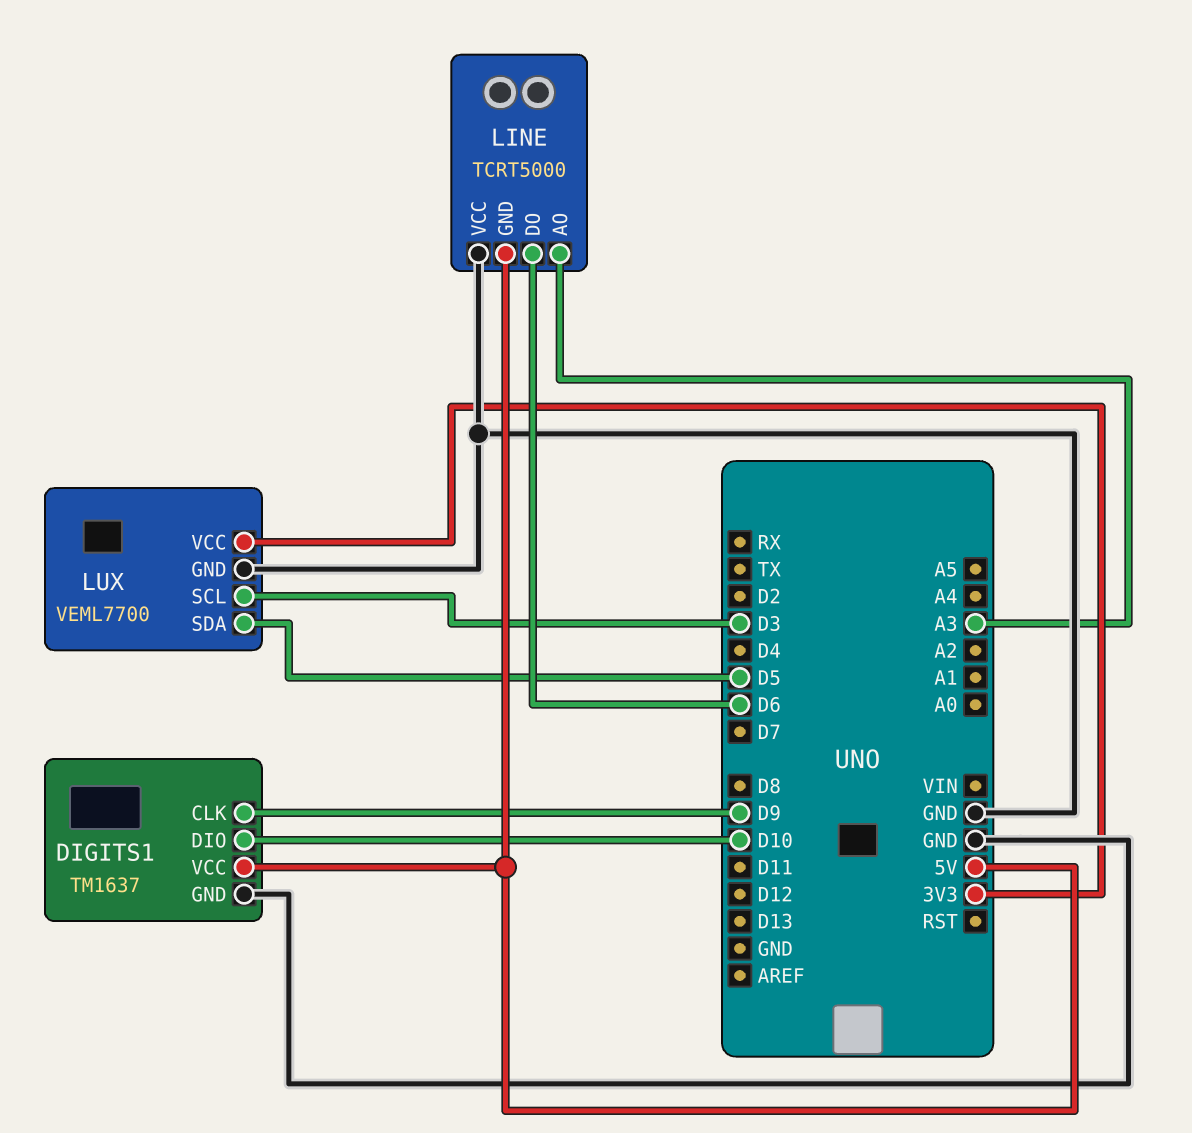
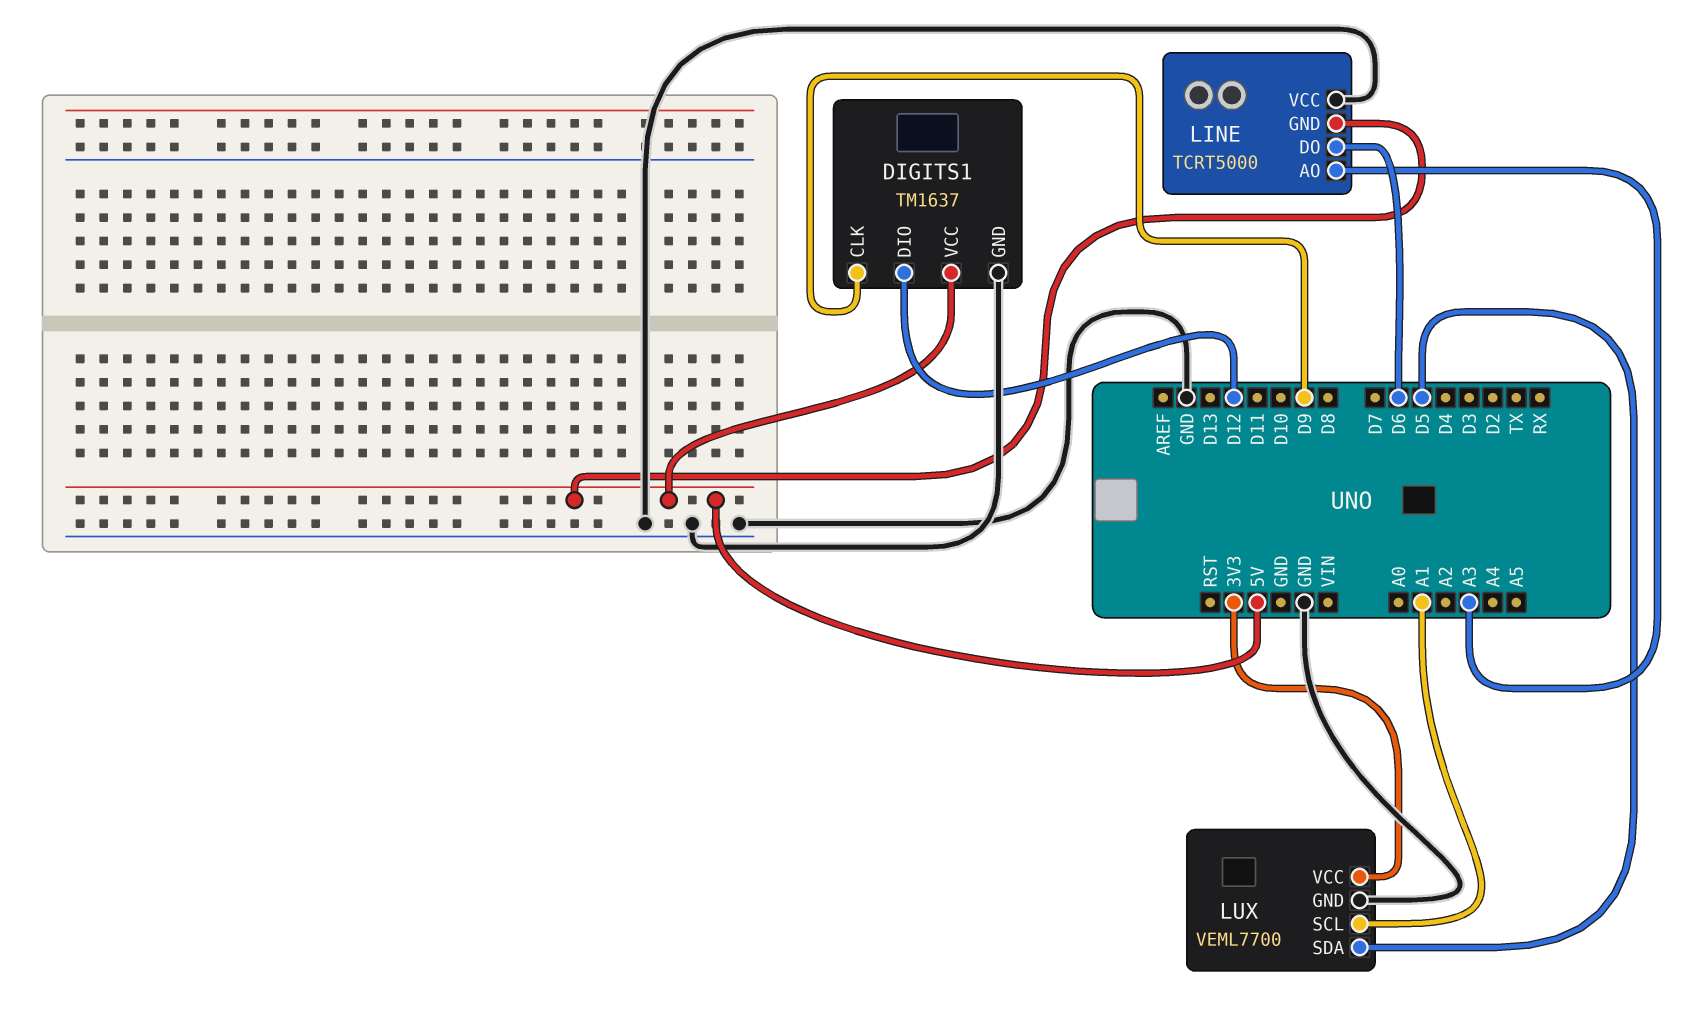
DIGITS1 pin DIO: D10 -> D12
LUX pin SCL: D3 -> A1

